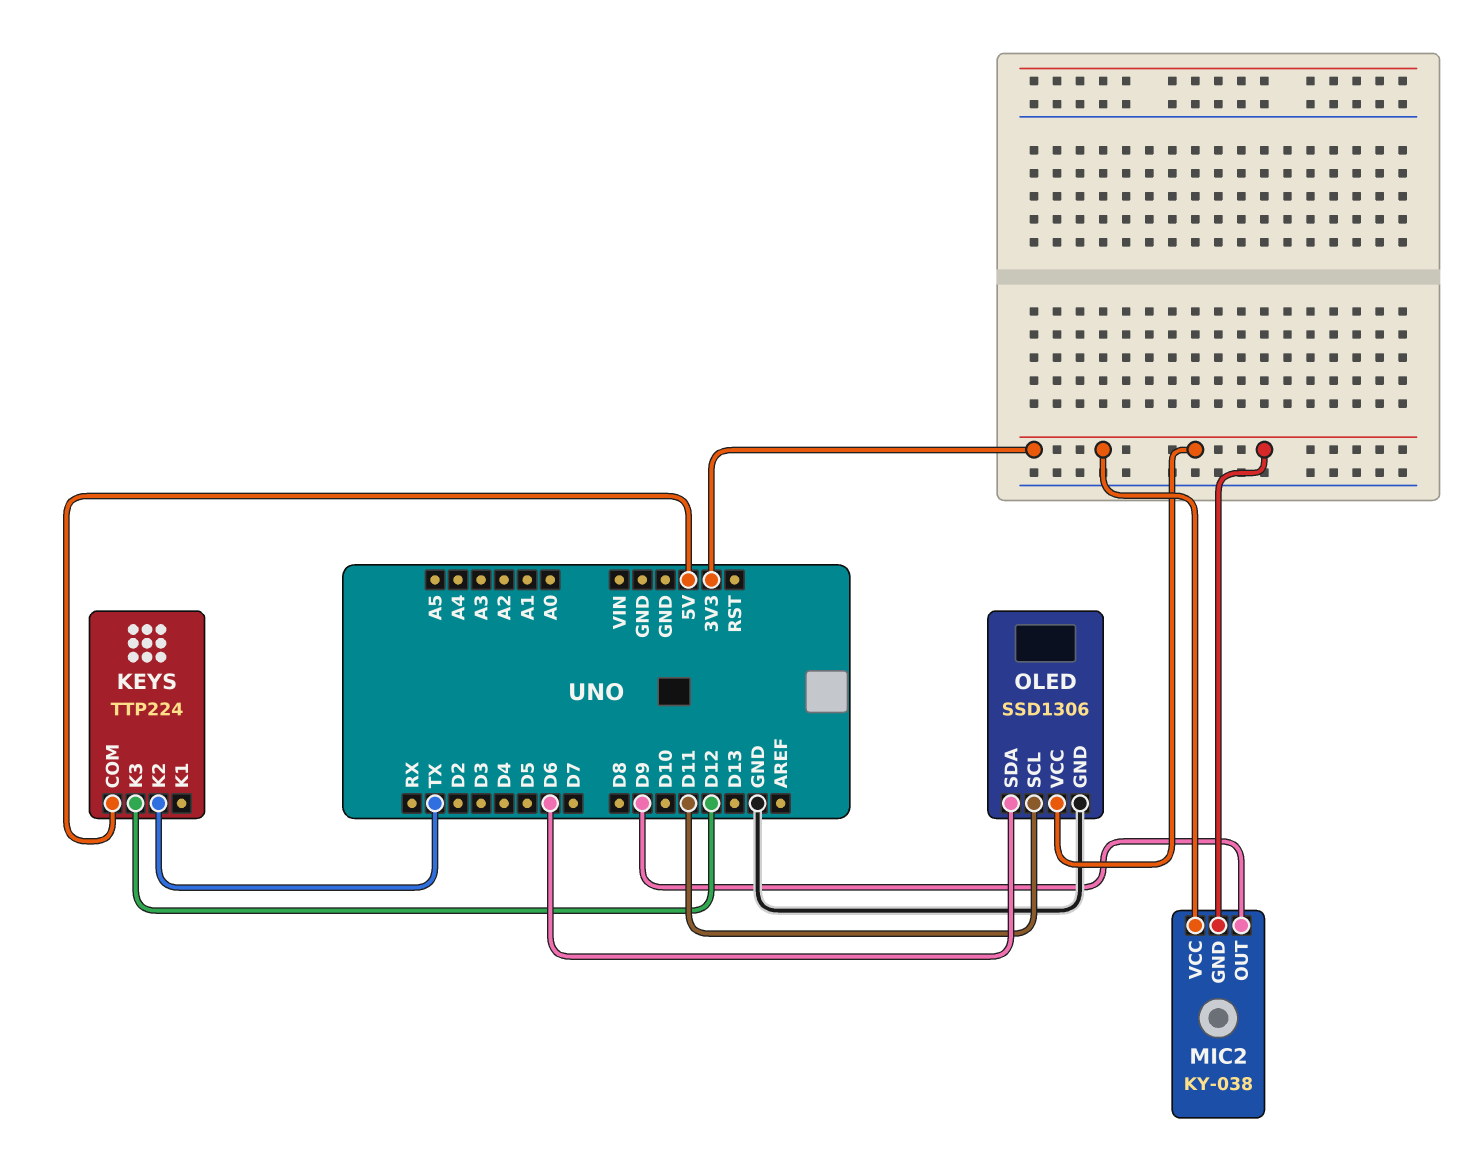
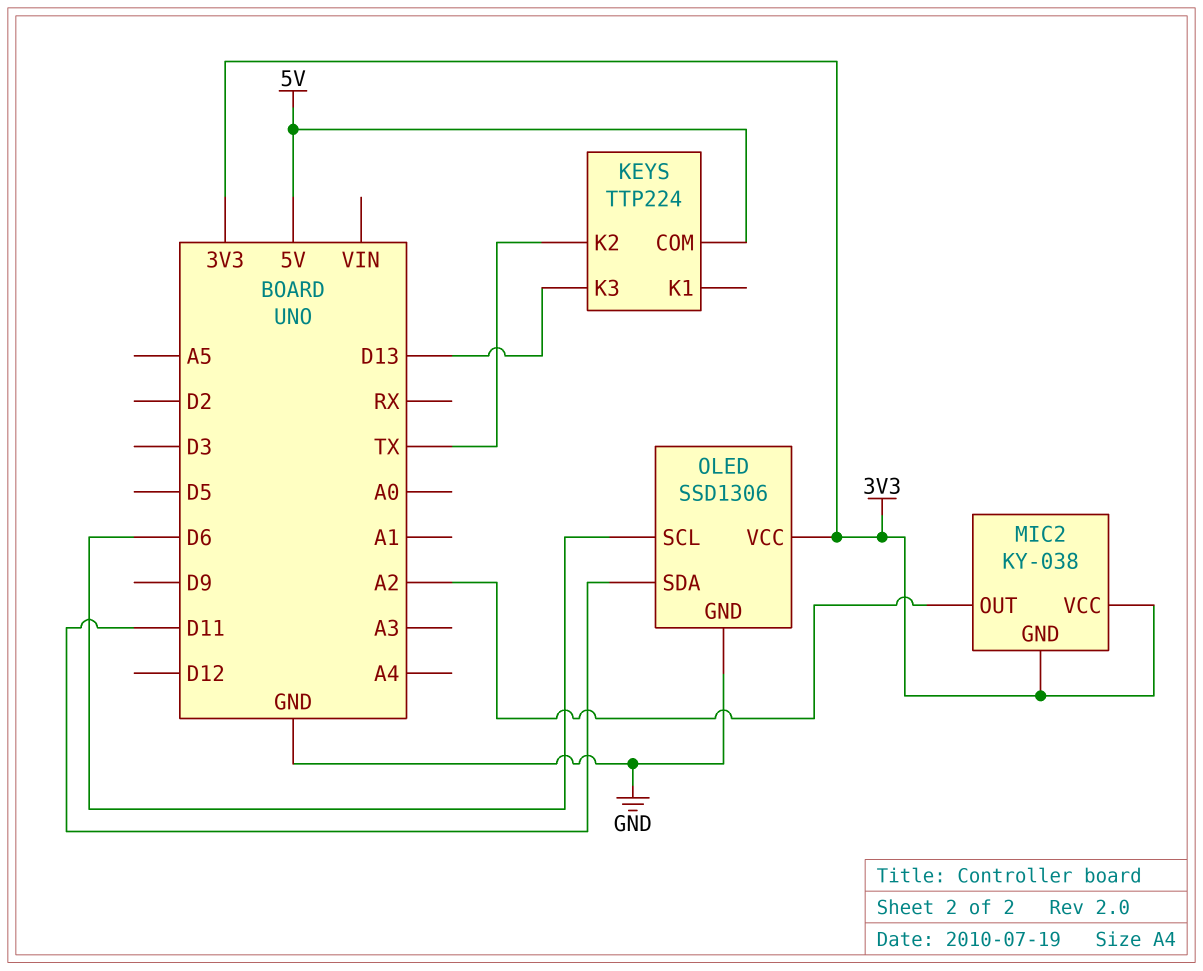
KEYS pin K3: D12 -> D13
MIC2 pin OUT: D9 -> A2
OLED pin SCL: D11 -> D6
OLED pin SDA: D6 -> D11

